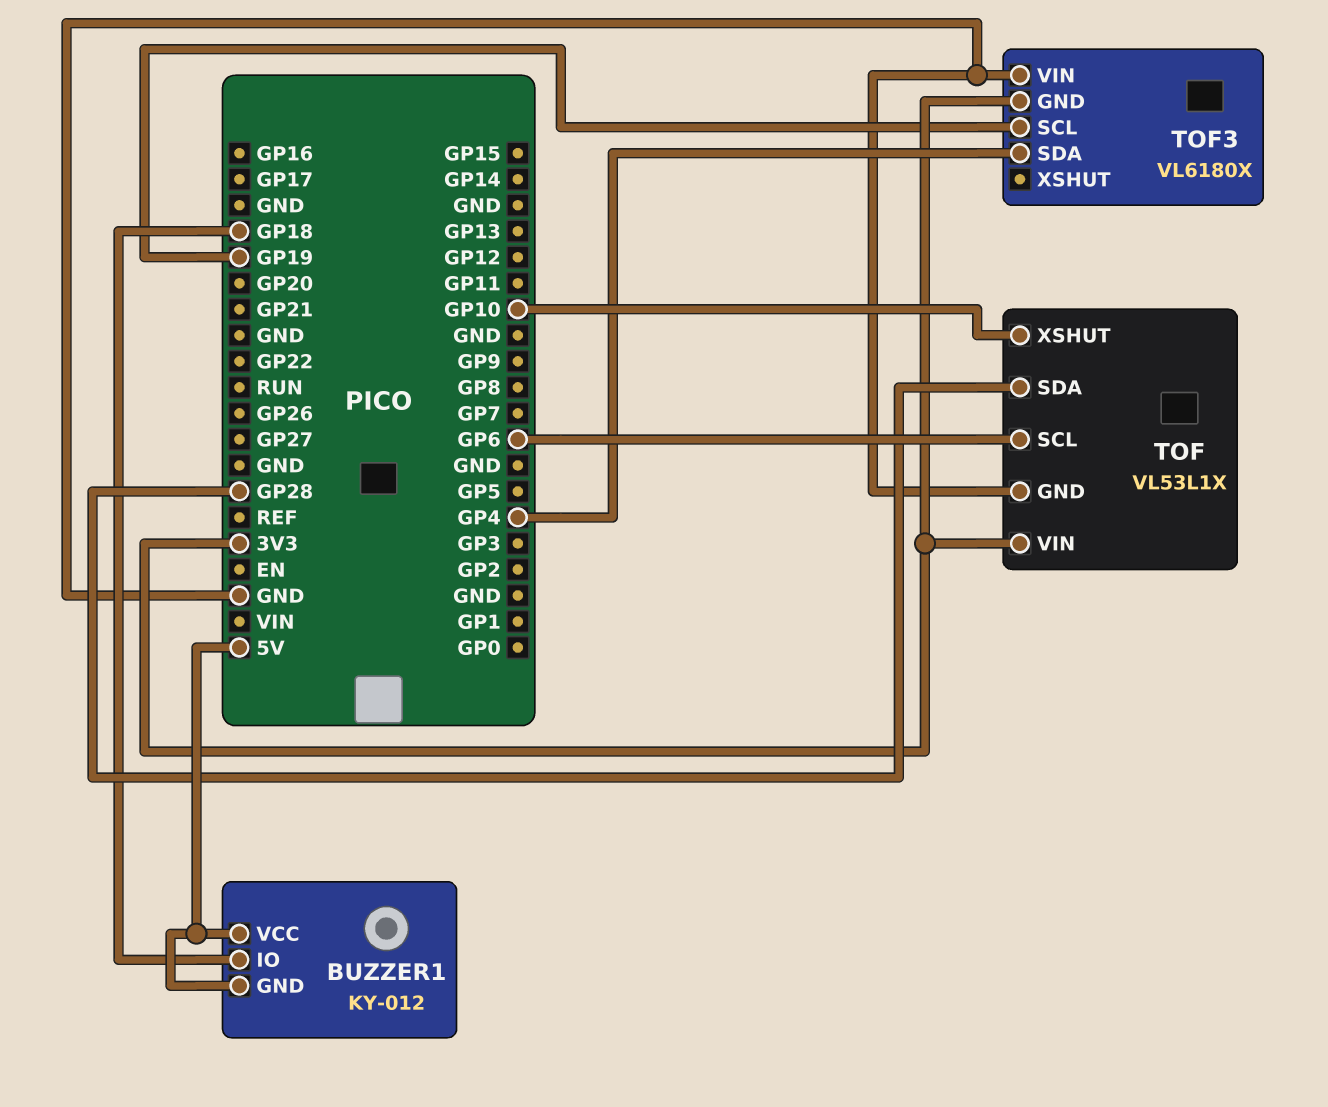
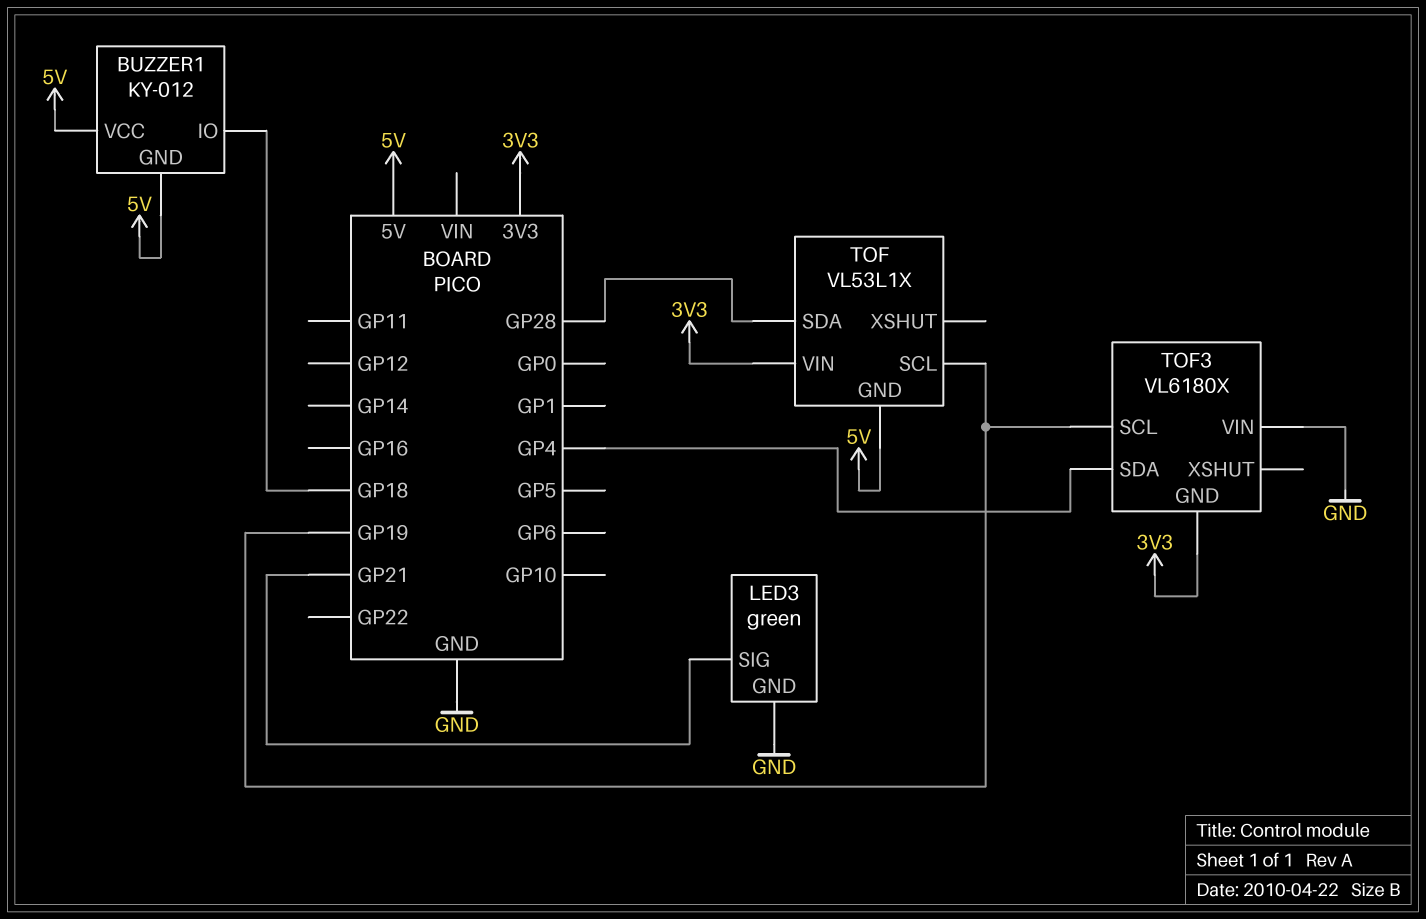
LED3: none -> green
LED3 pin GND: none -> GND
LED3 pin SIG: none -> GP21
TOF pin GND: GND -> 5V
TOF pin SCL: GP6 -> GP19
TOF pin XSHUT: GP10 -> none

